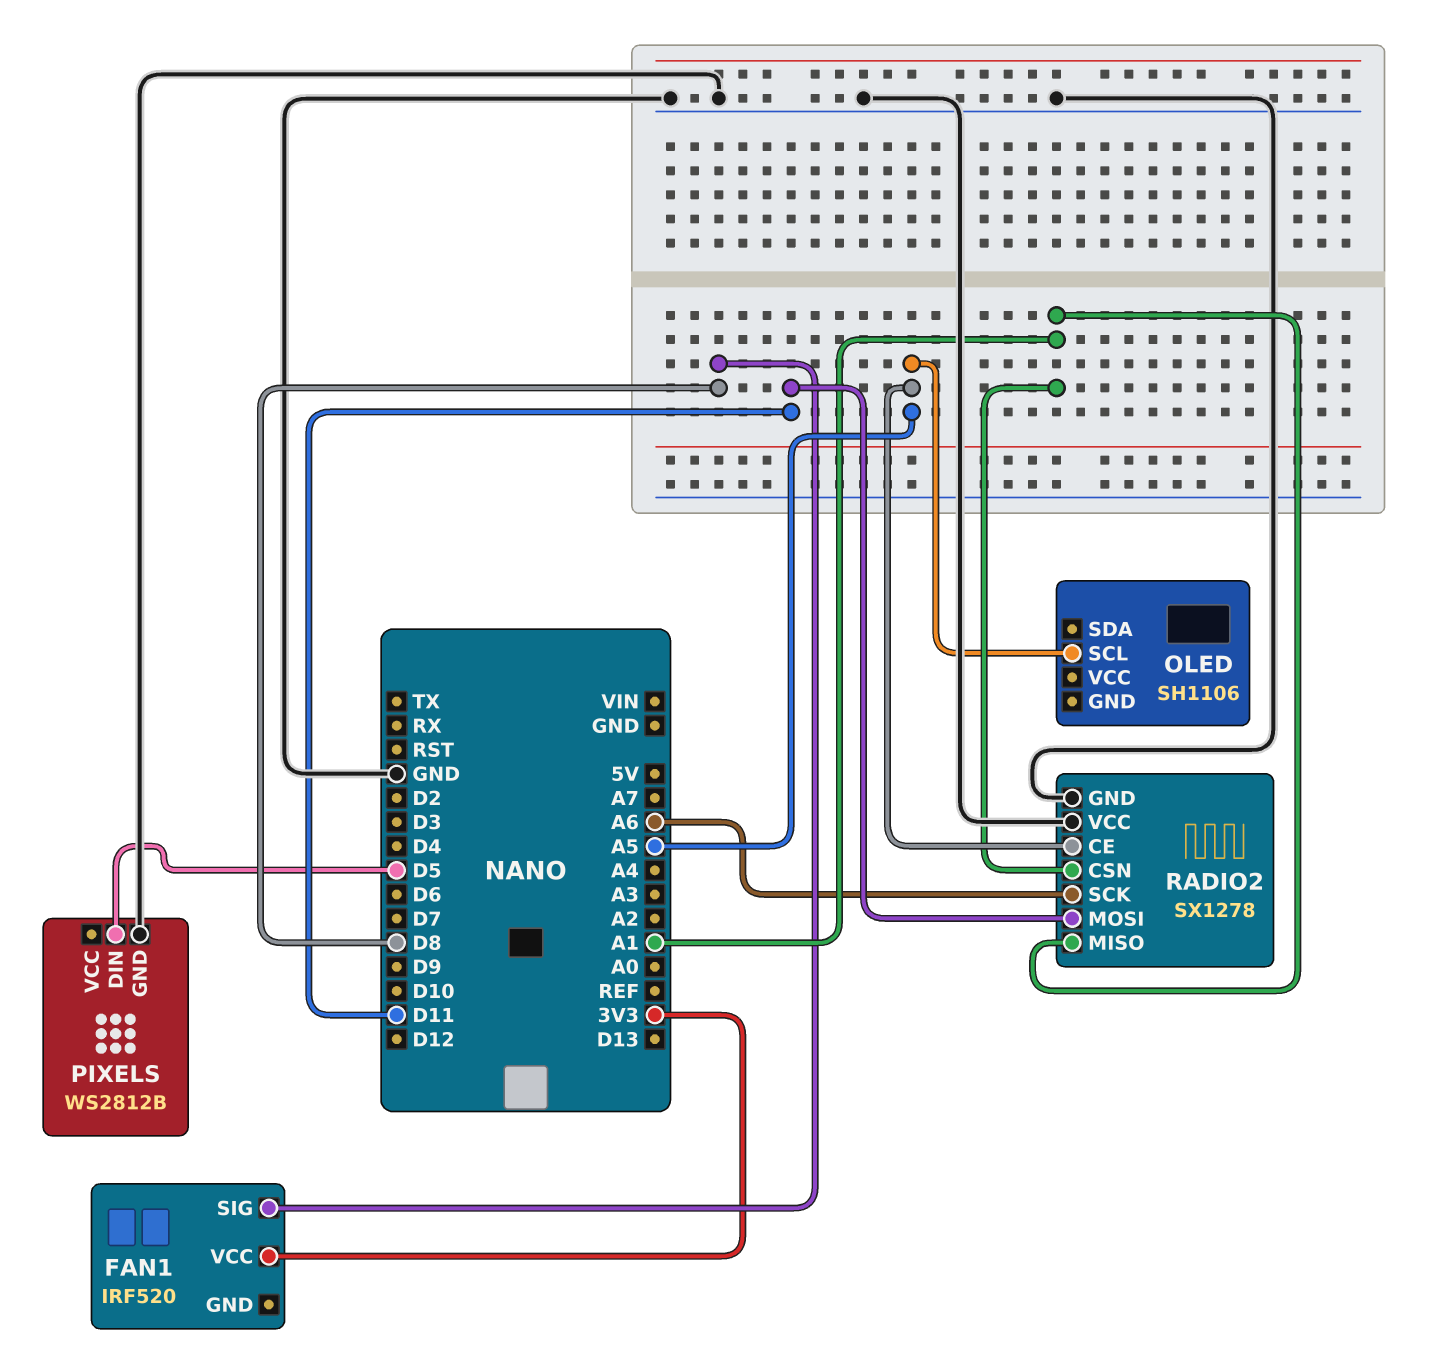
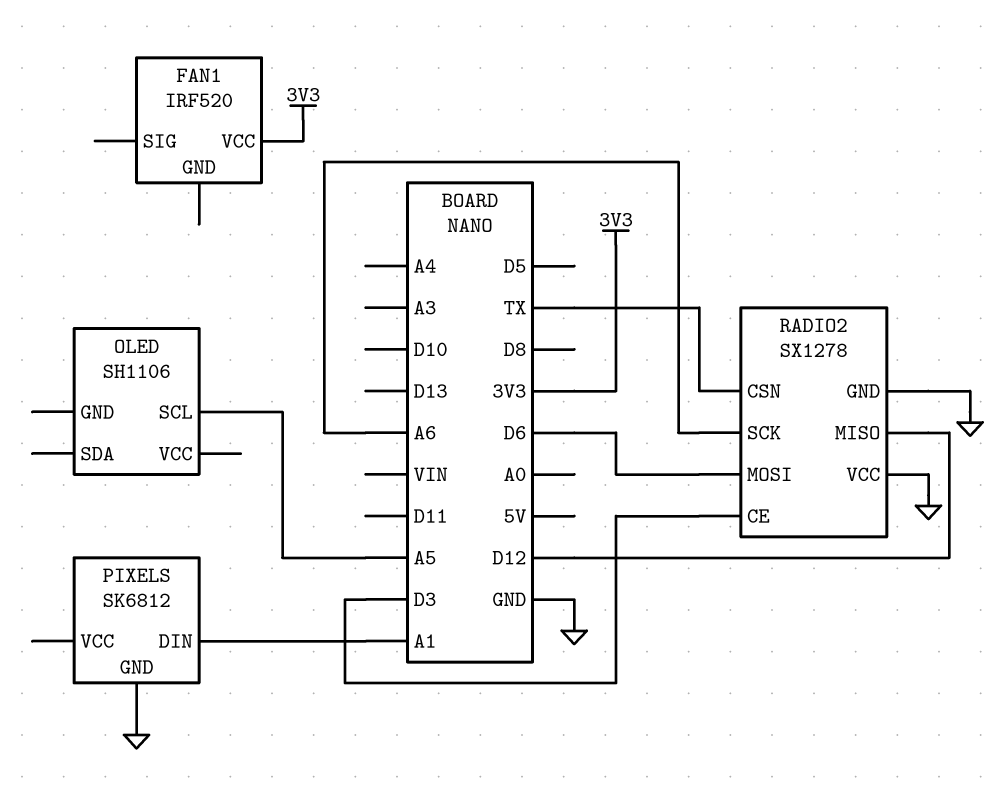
FAN1 pin SIG: D8 -> none
PIXELS: WS2812B -> SK6812
PIXELS pin DIN: D5 -> A1
RADIO2 pin CE: A5 -> D3
RADIO2 pin CSN: A1 -> TX
RADIO2 pin MISO: A1 -> D12
RADIO2 pin MOSI: D11 -> D6

